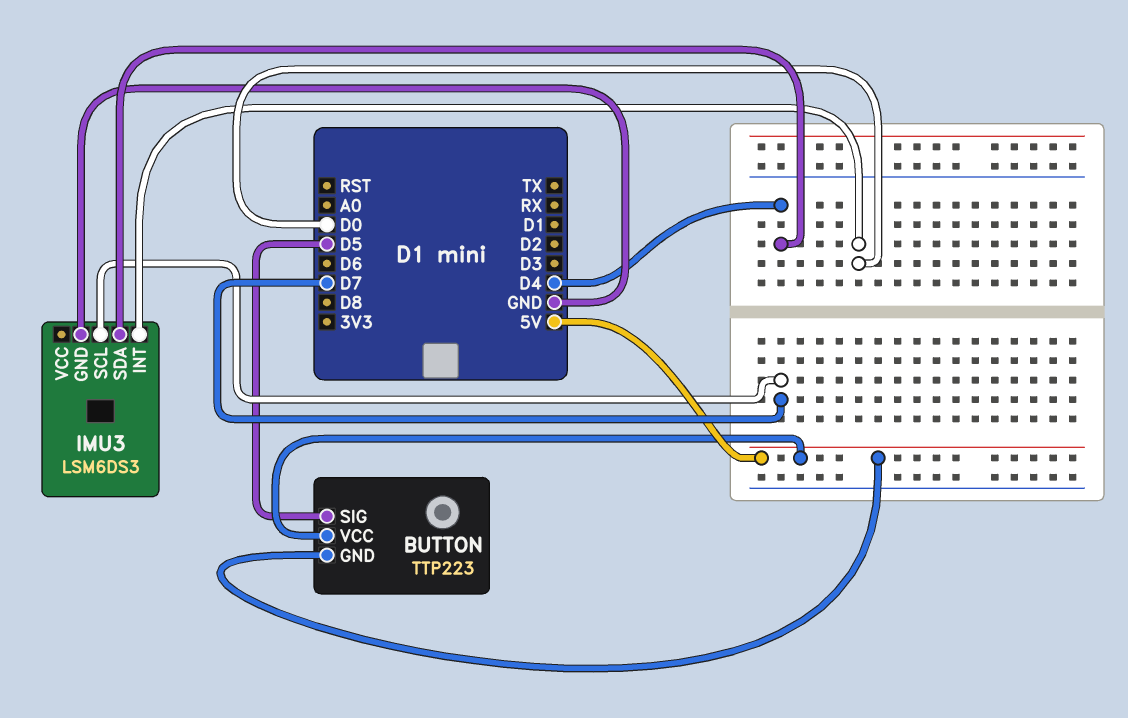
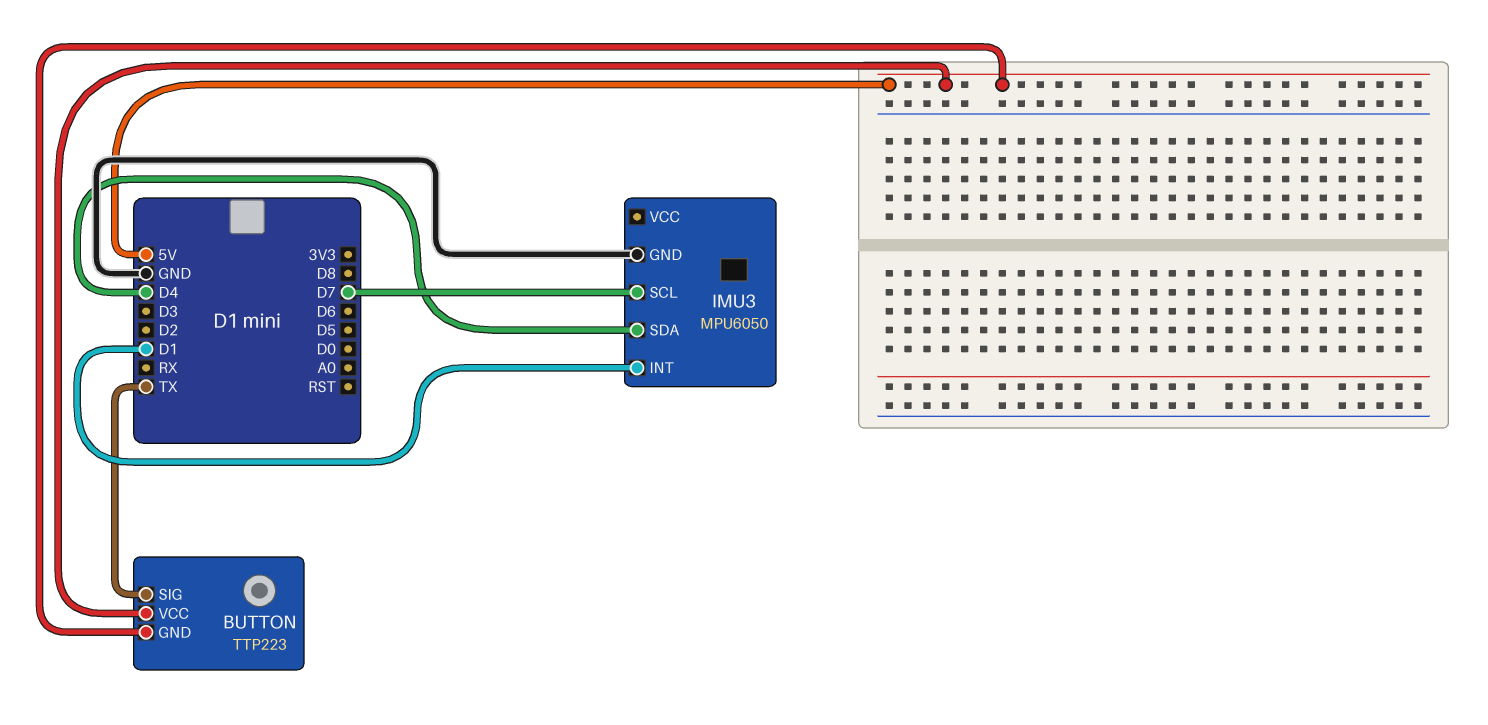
BUTTON pin SIG: D5 -> TX
IMU3: LSM6DS3 -> MPU6050
IMU3 pin INT: D0 -> D1

